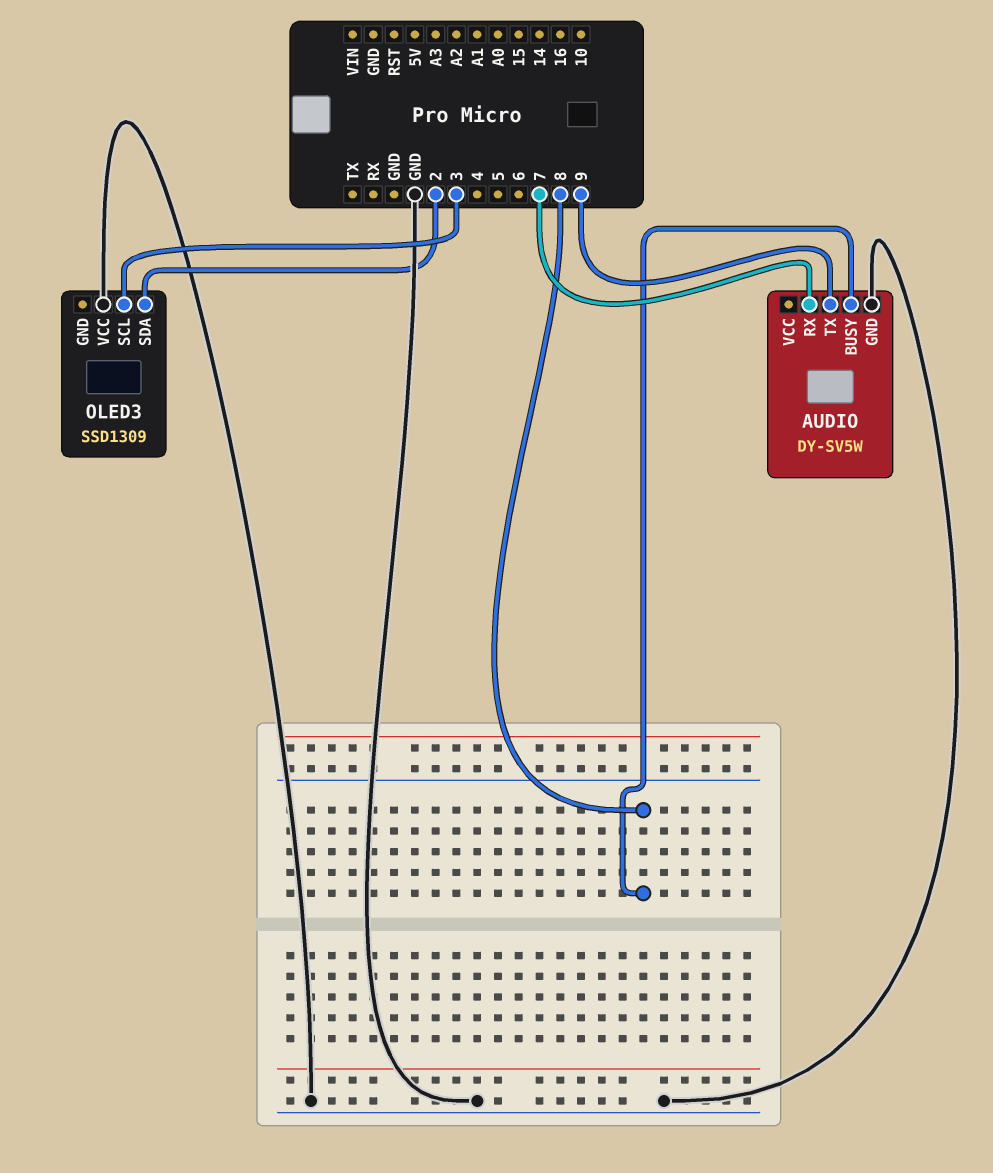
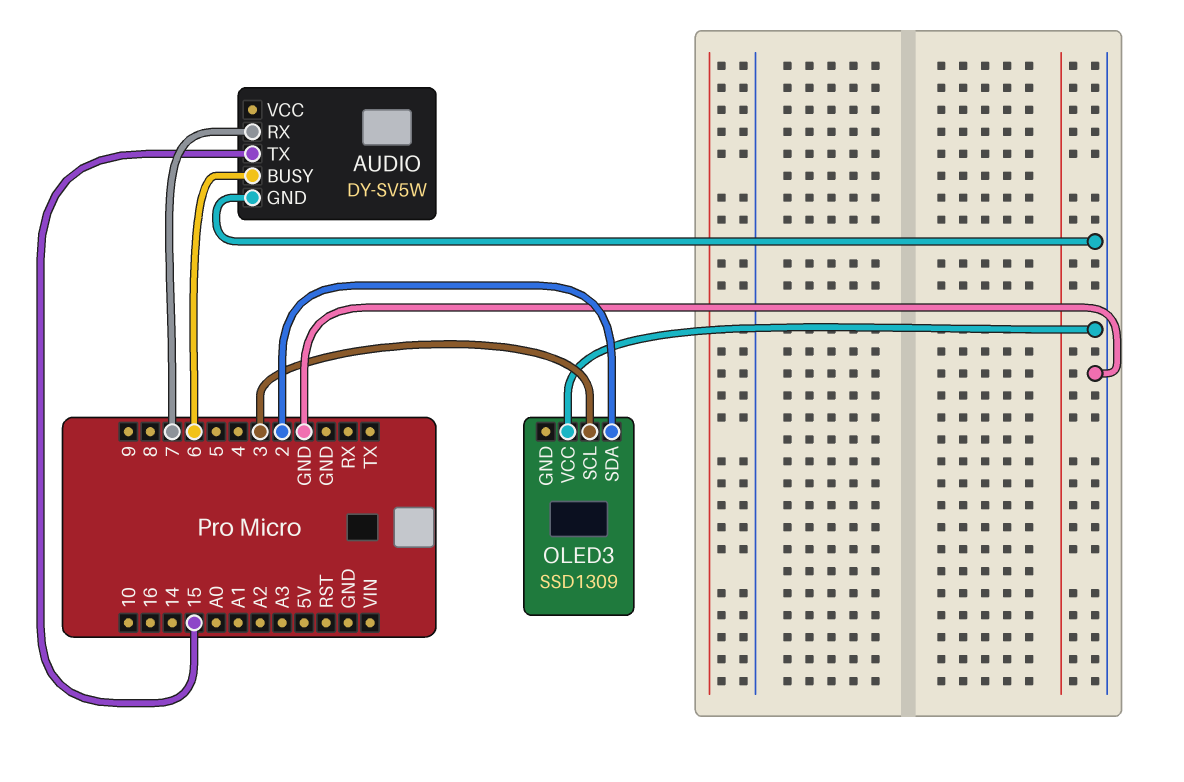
AUDIO pin BUSY: 8 -> 6
AUDIO pin TX: 9 -> 15

